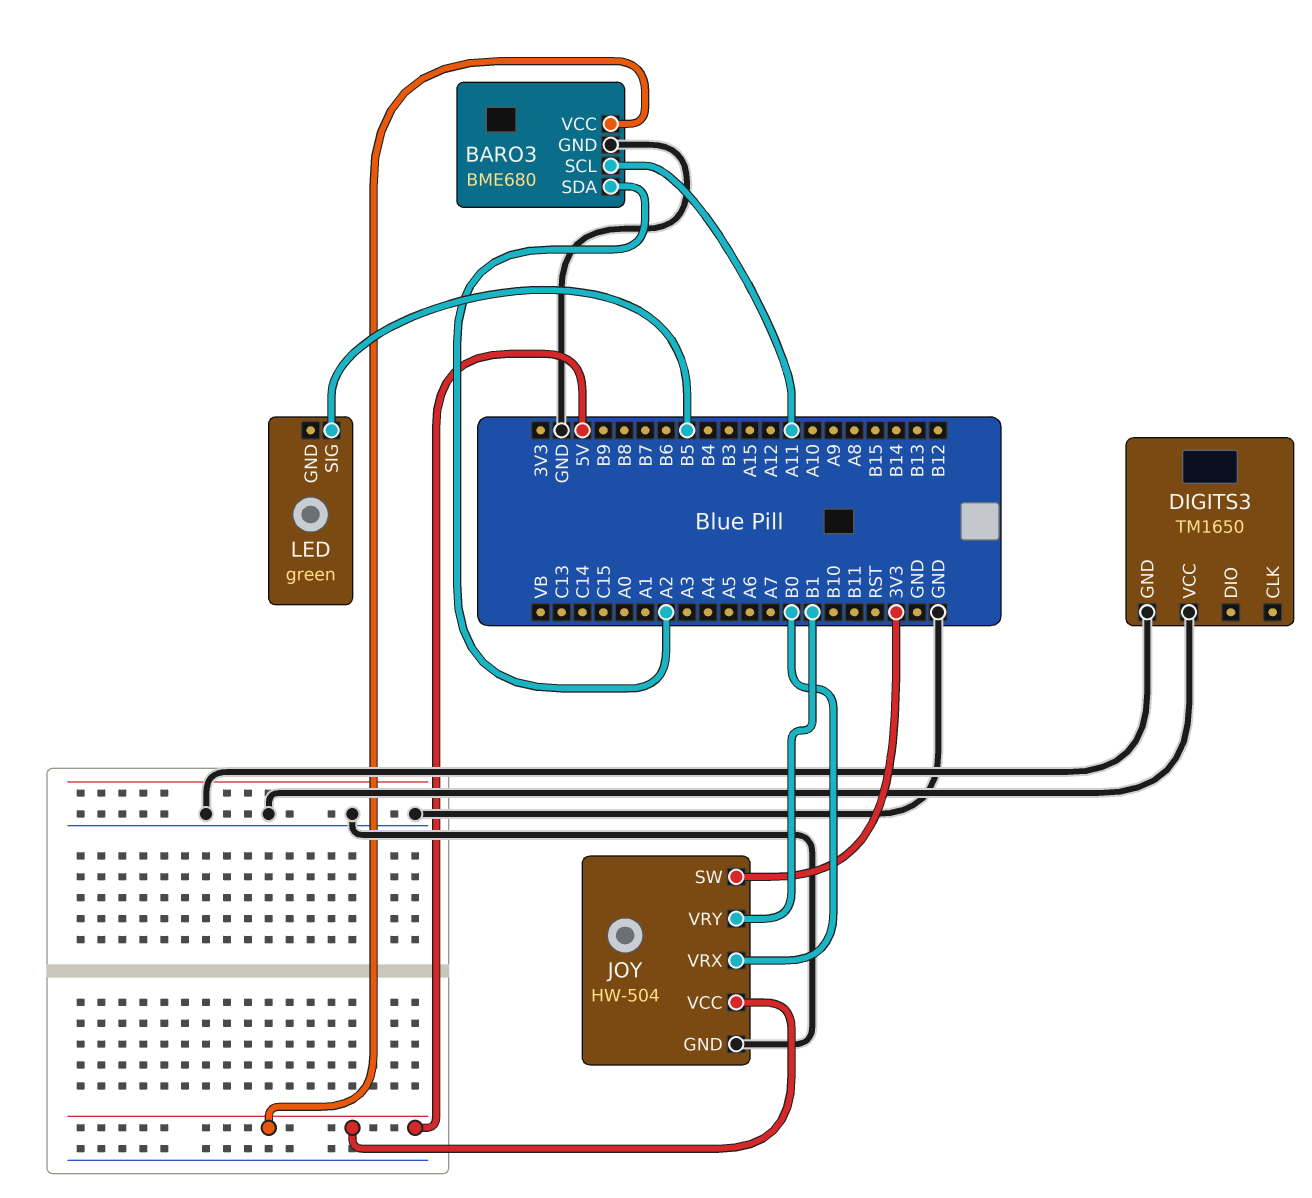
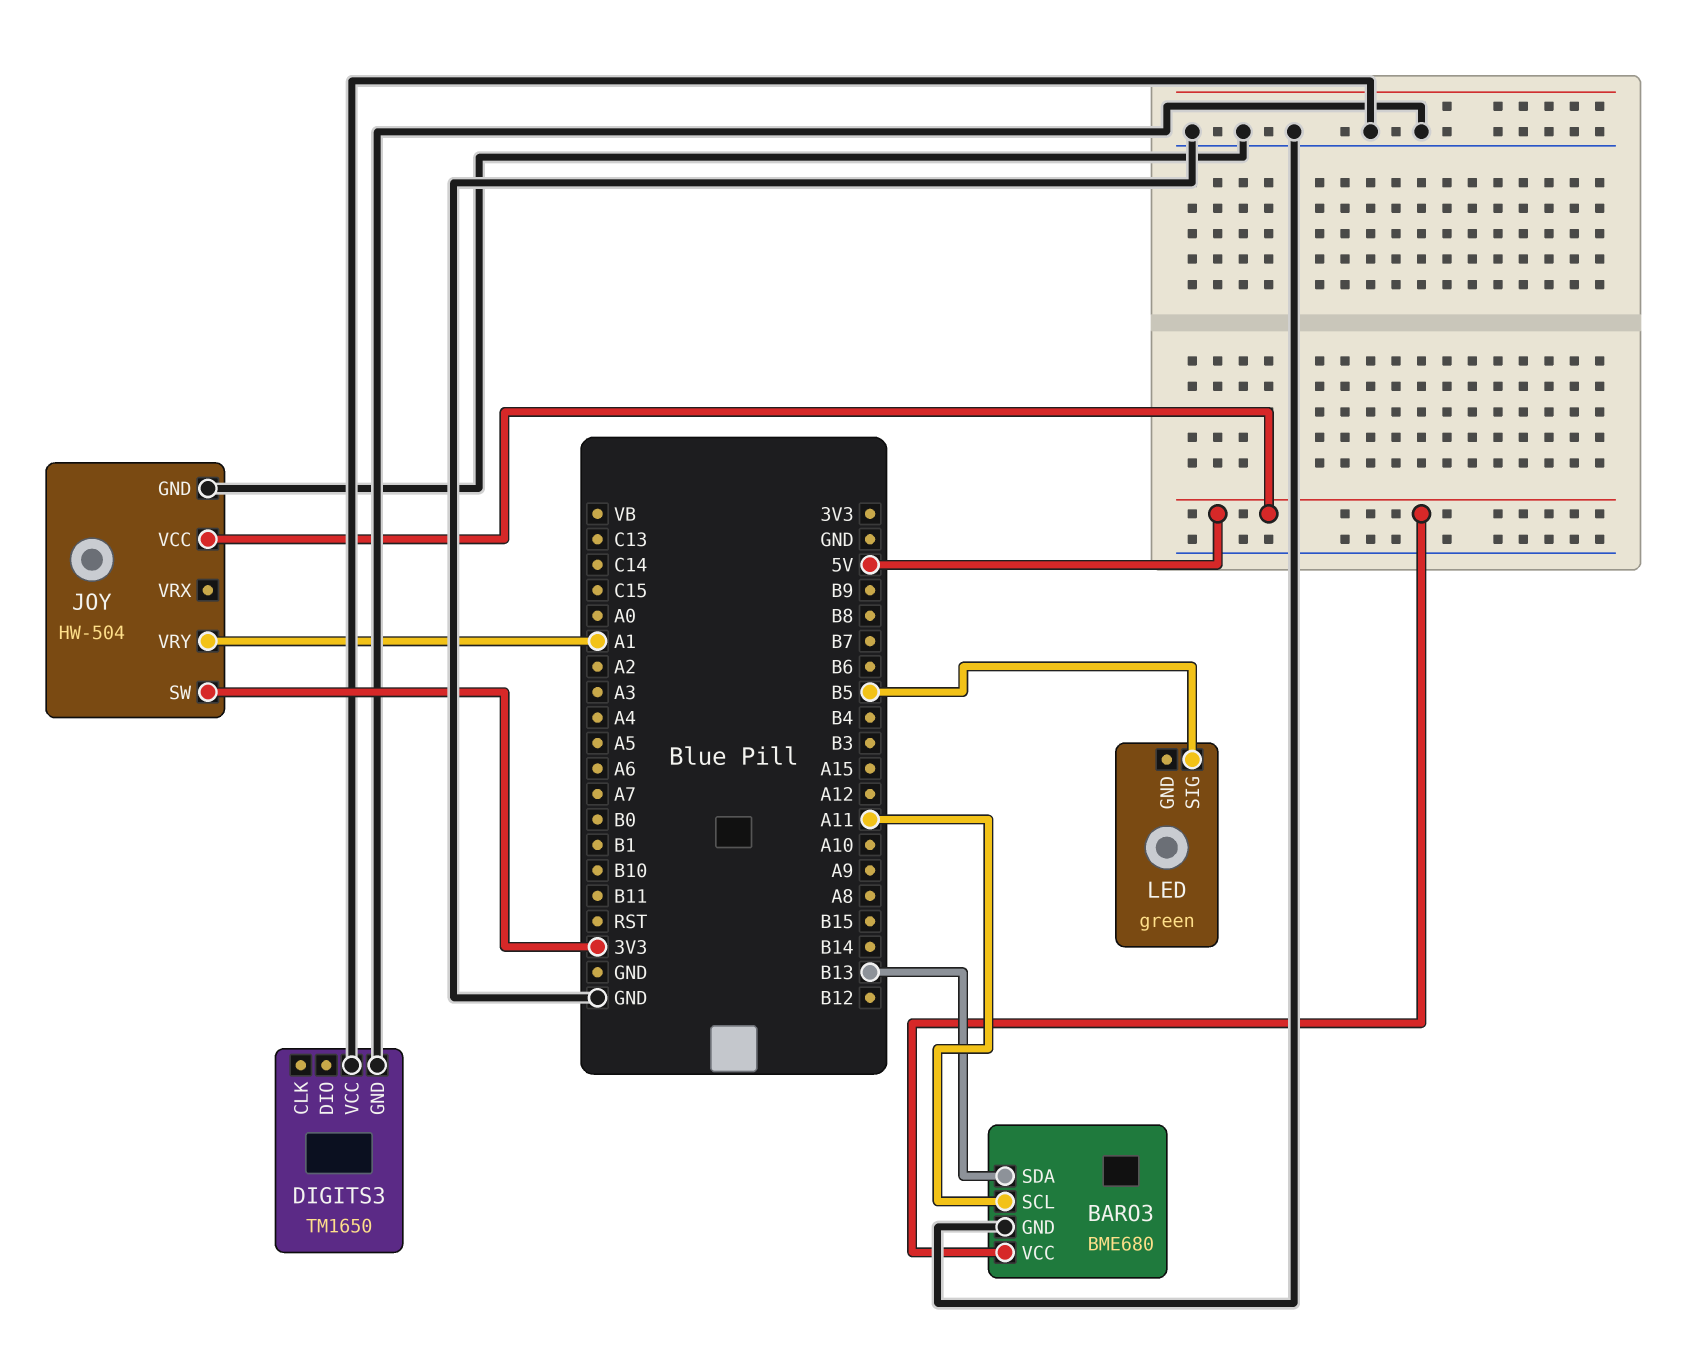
BARO3 pin SDA: A2 -> B13
JOY pin VRX: B0 -> none
JOY pin VRY: B1 -> A1

